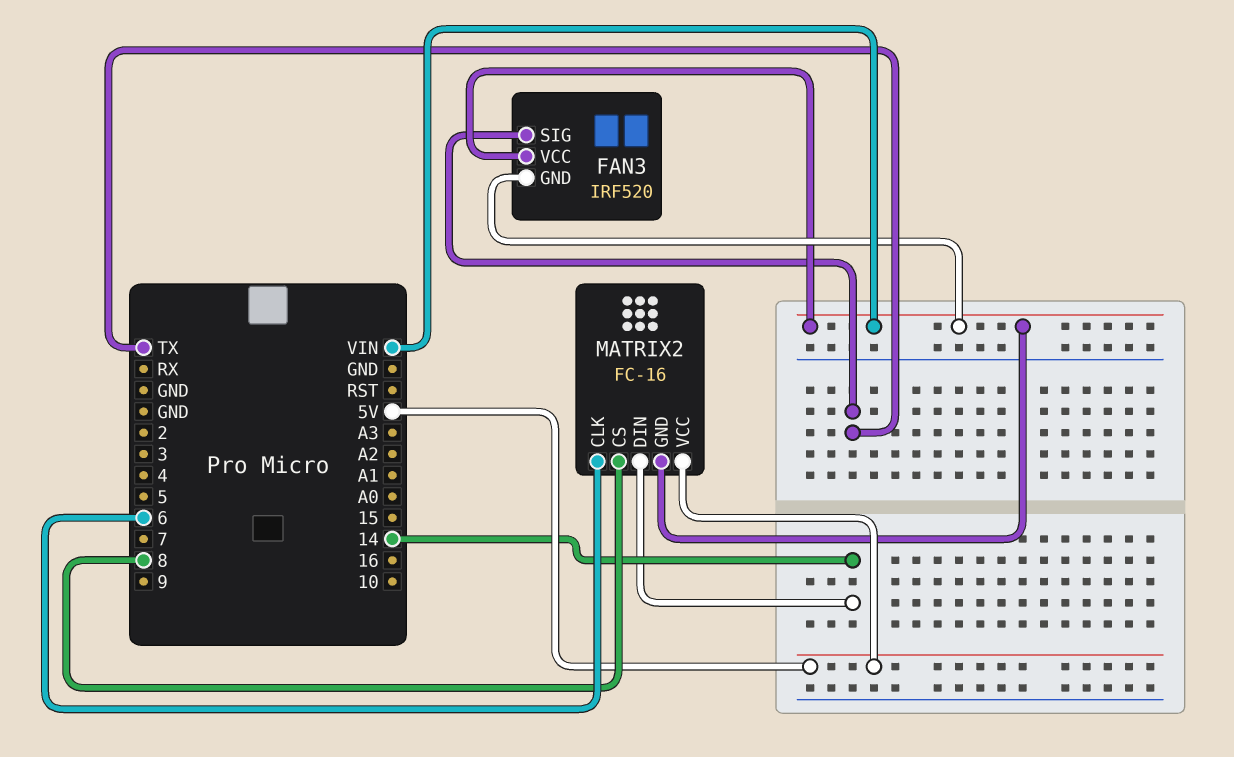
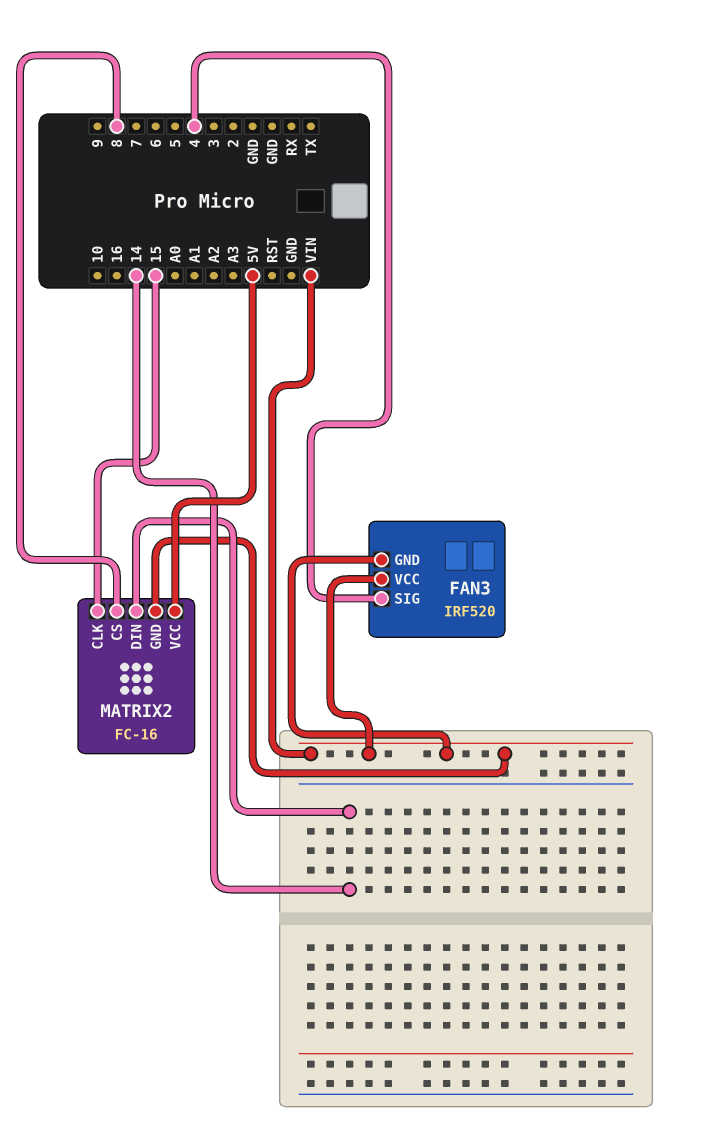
FAN3 pin SIG: TX -> 4
MATRIX2 pin CLK: 6 -> 15

